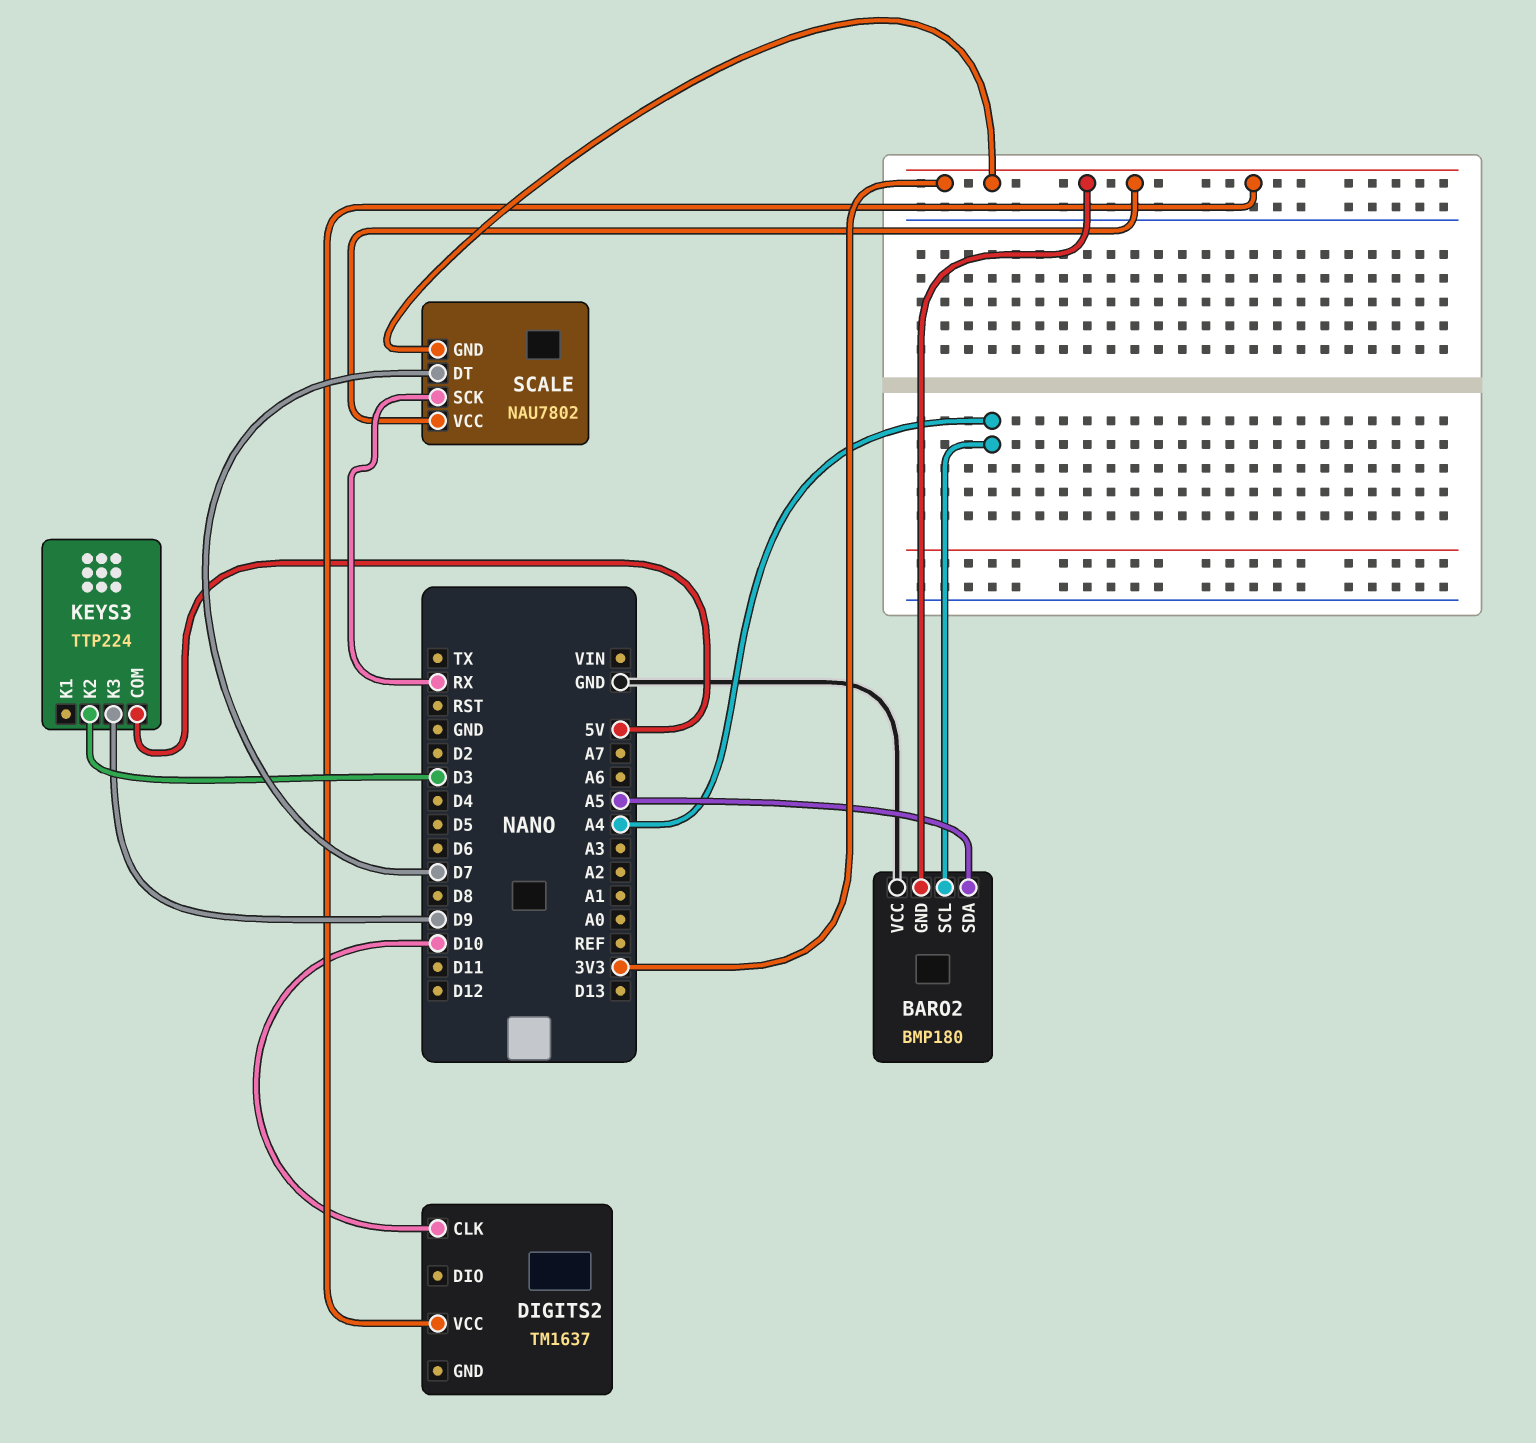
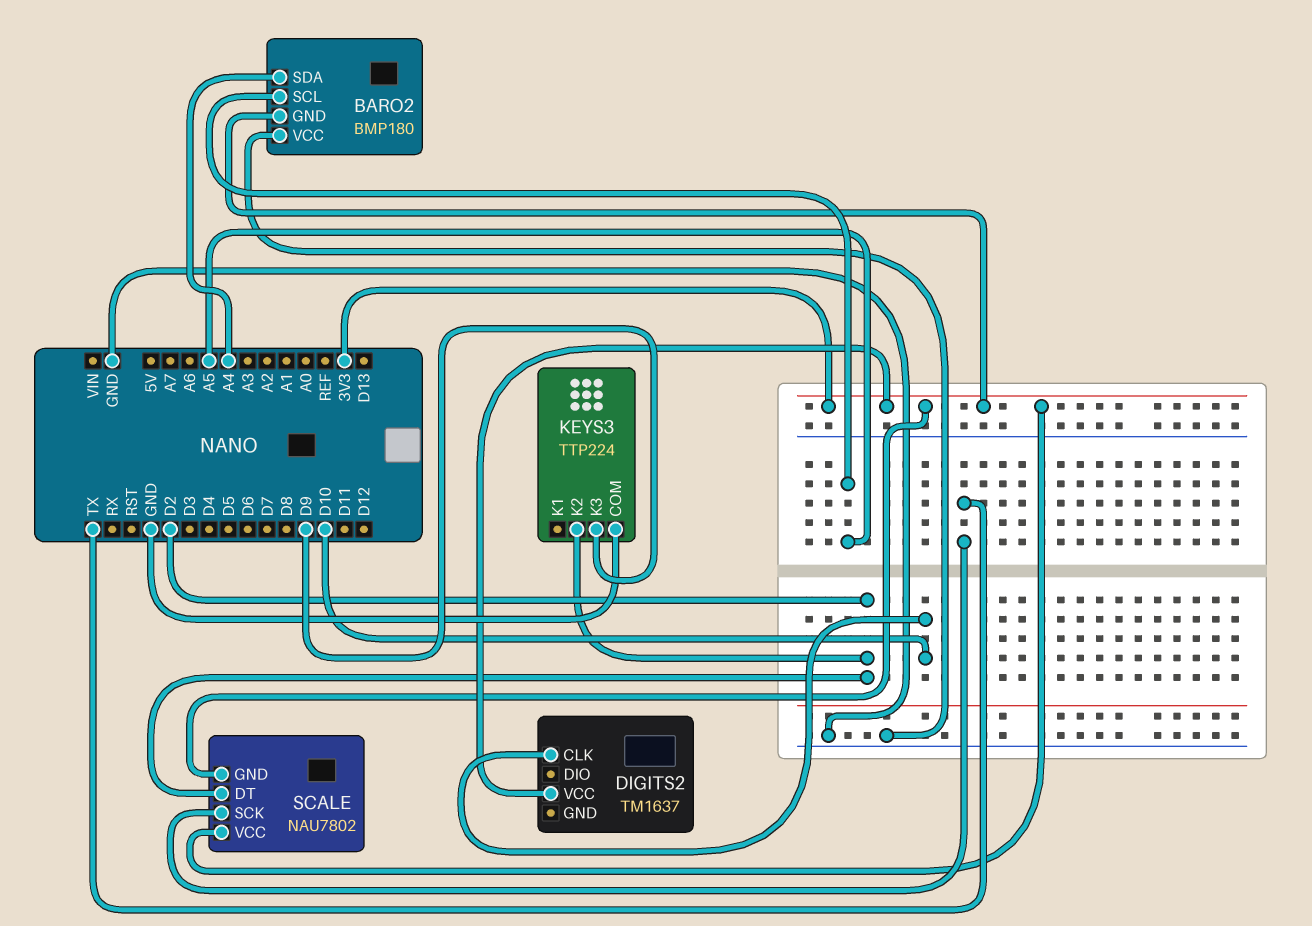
BARO2 pin SCL: A4 -> A5
BARO2 pin SDA: A5 -> A4
KEYS3 pin COM: 5V -> GND
KEYS3 pin K2: D3 -> D2
SCALE pin DT: D7 -> D2
SCALE pin SCK: RX -> TX

